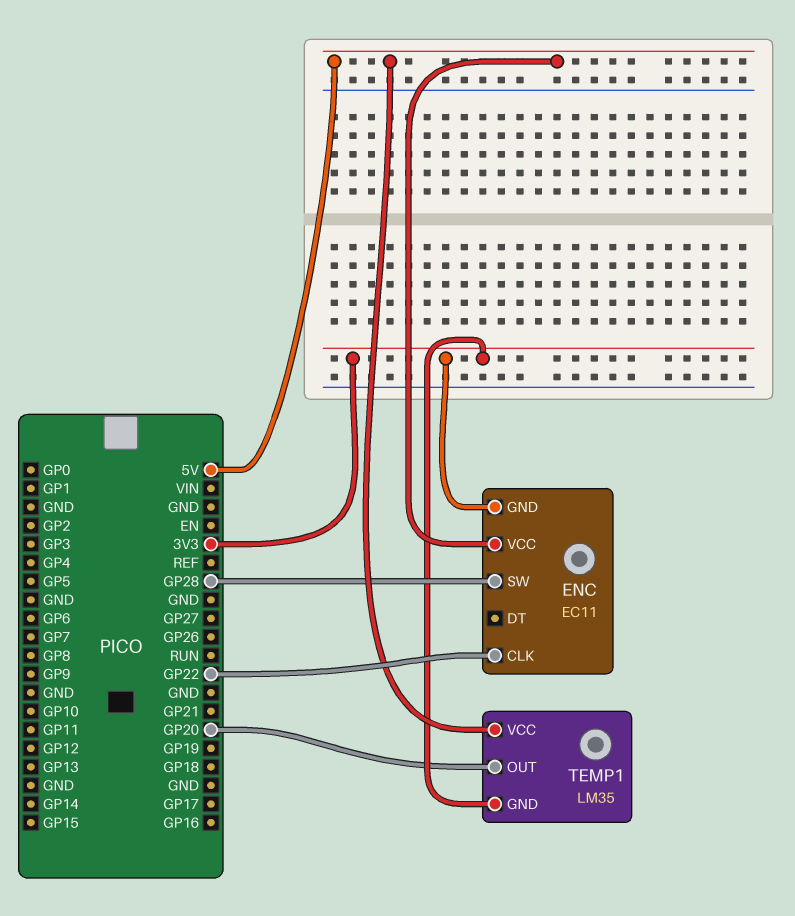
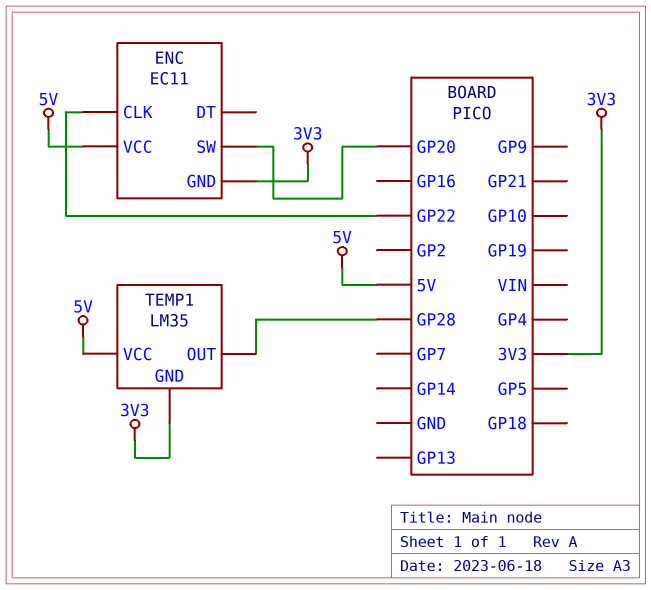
ENC pin SW: GP28 -> GP20
TEMP1 pin OUT: GP20 -> GP28

